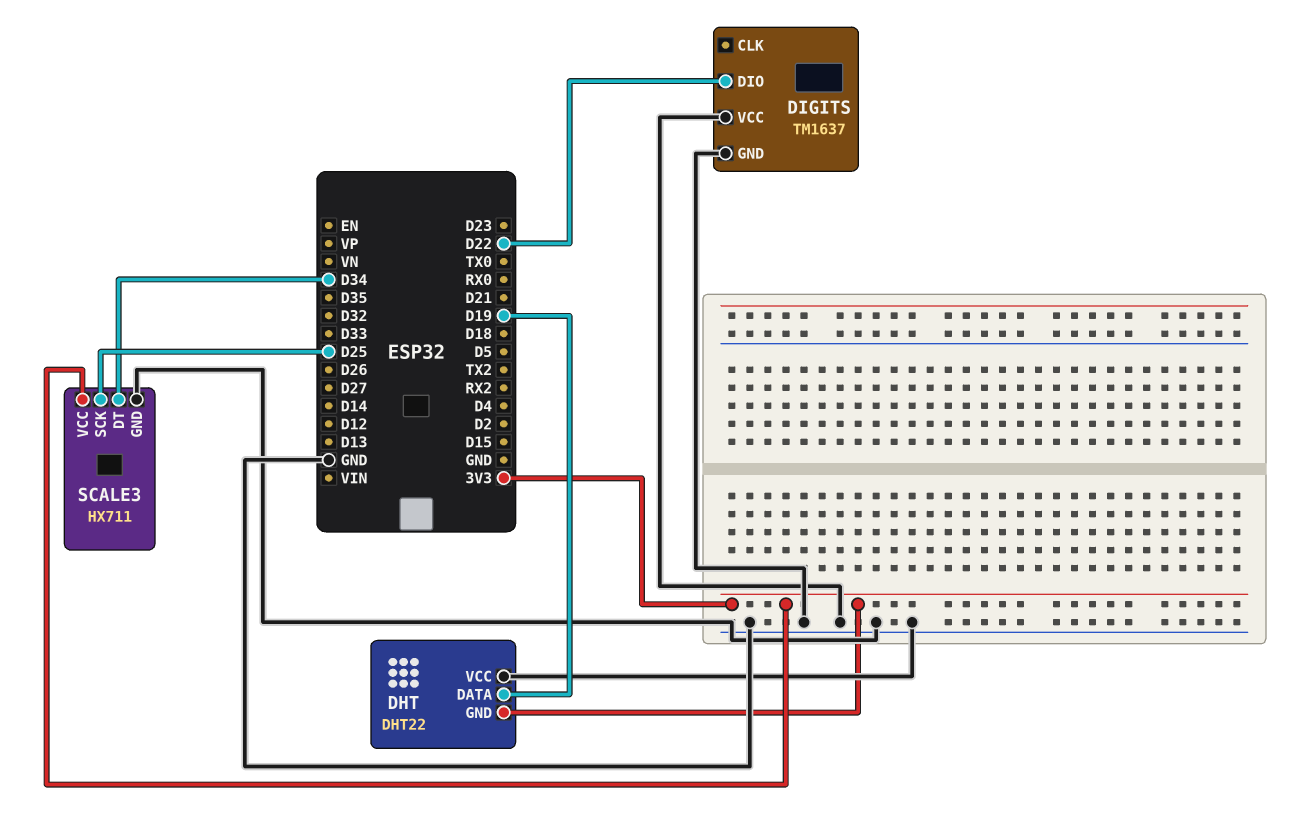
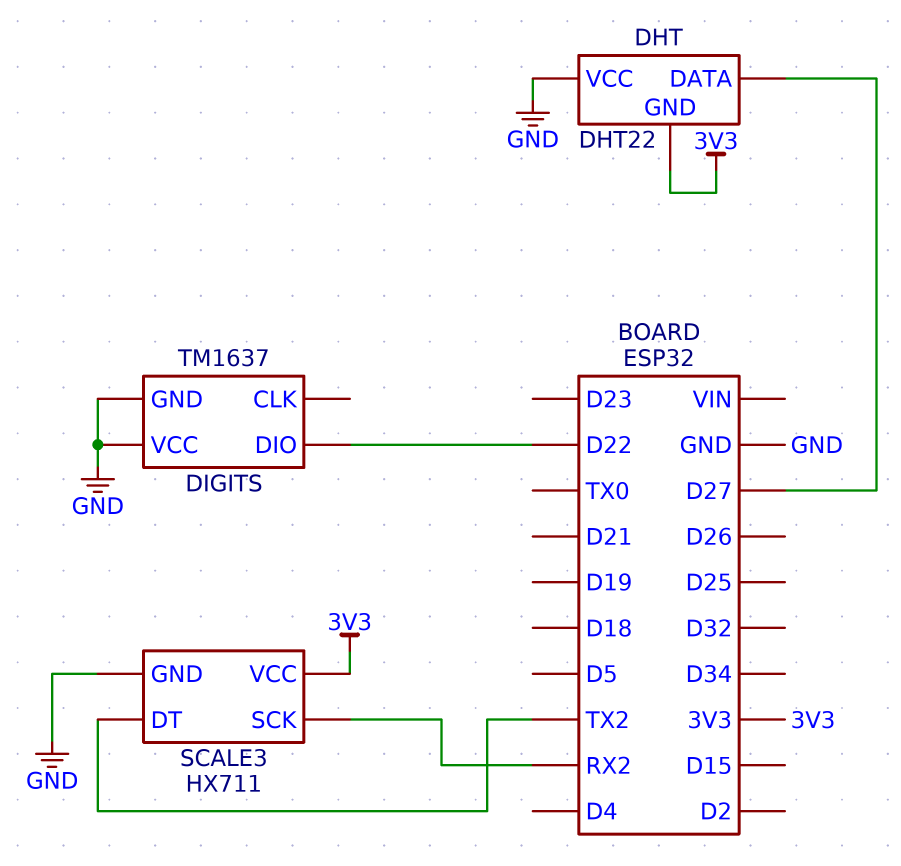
DHT pin DATA: D19 -> D27
SCALE3 pin DT: D34 -> TX2
SCALE3 pin SCK: D25 -> RX2

